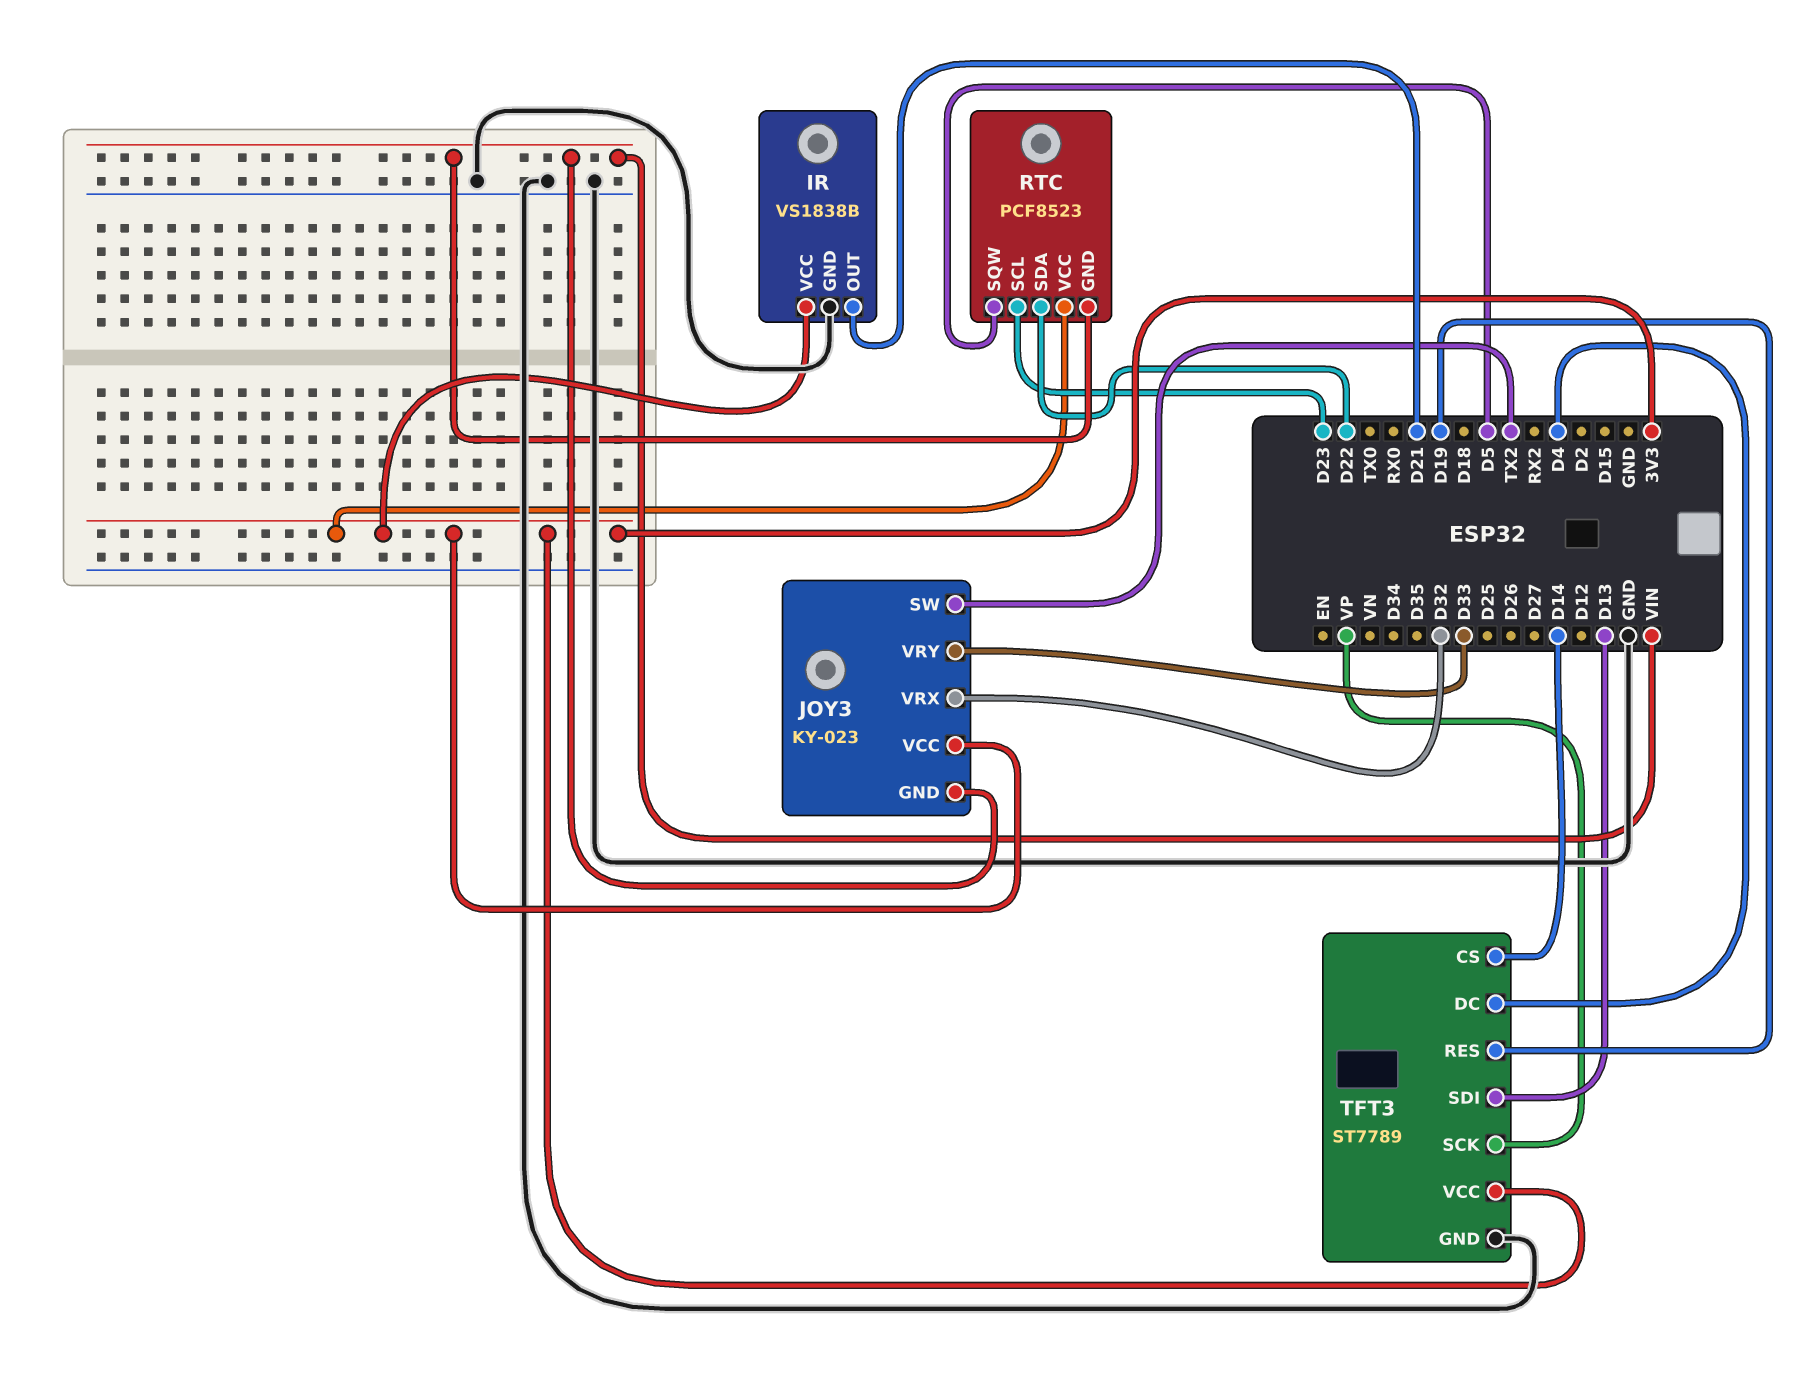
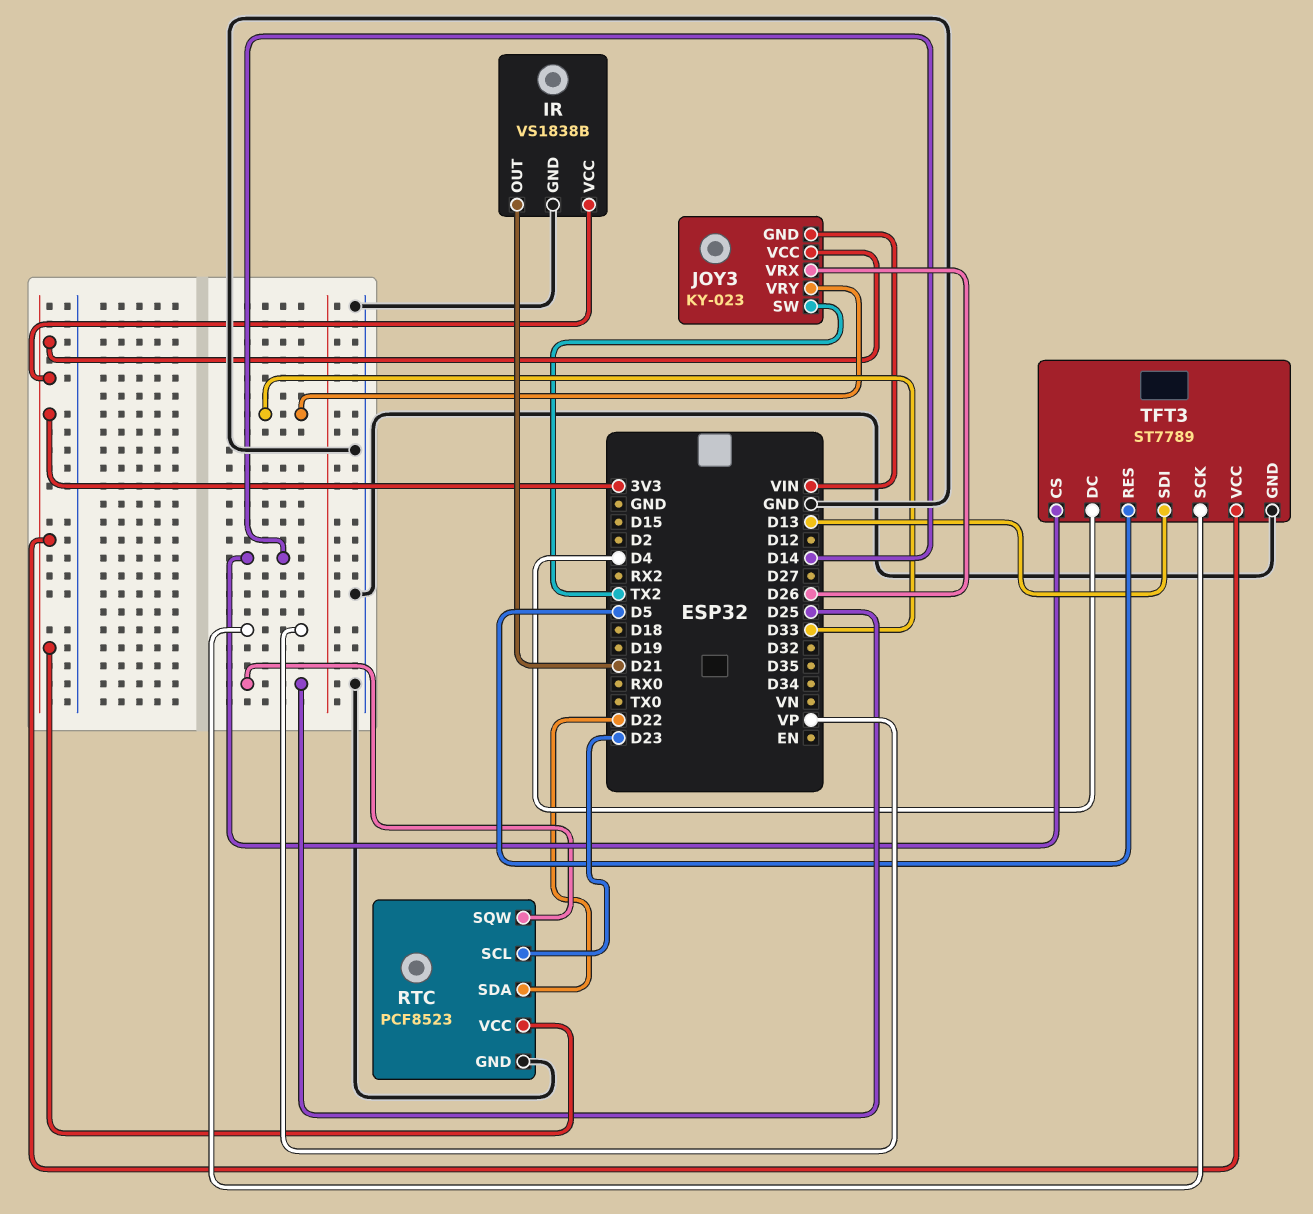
JOY3 pin VRX: D32 -> D26
RTC pin GND: VIN -> GND
RTC pin SQW: D5 -> D25
TFT3 pin RES: D19 -> D5

